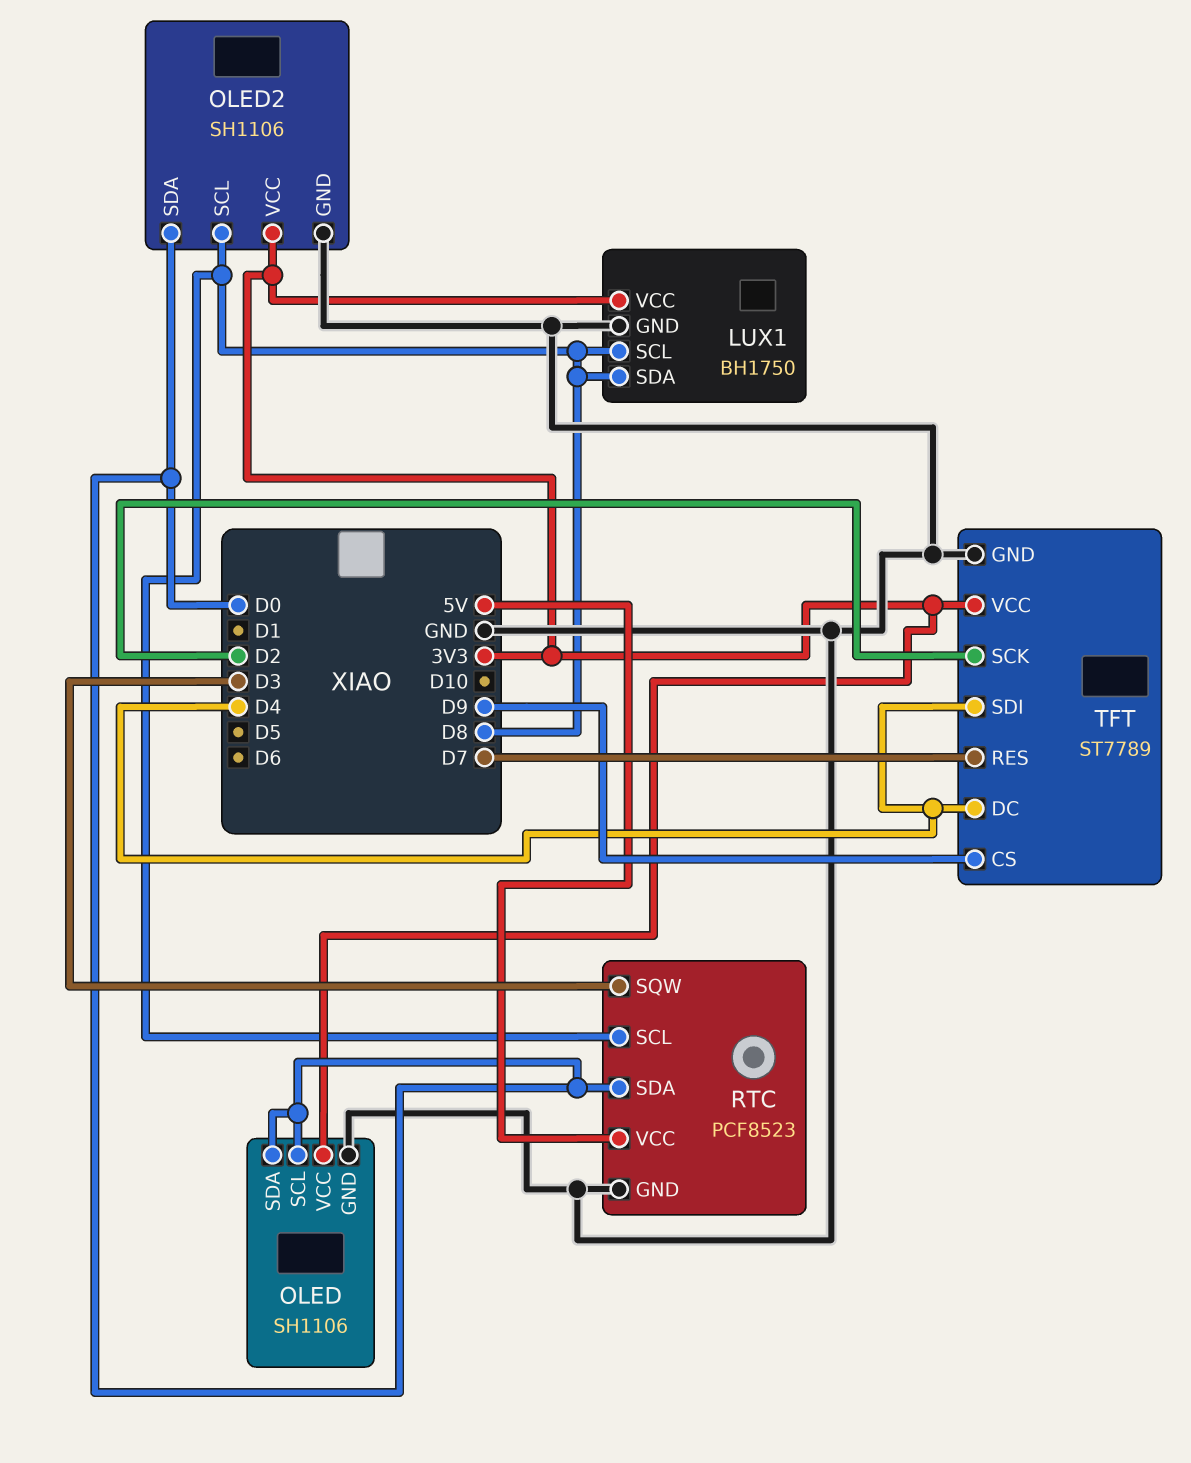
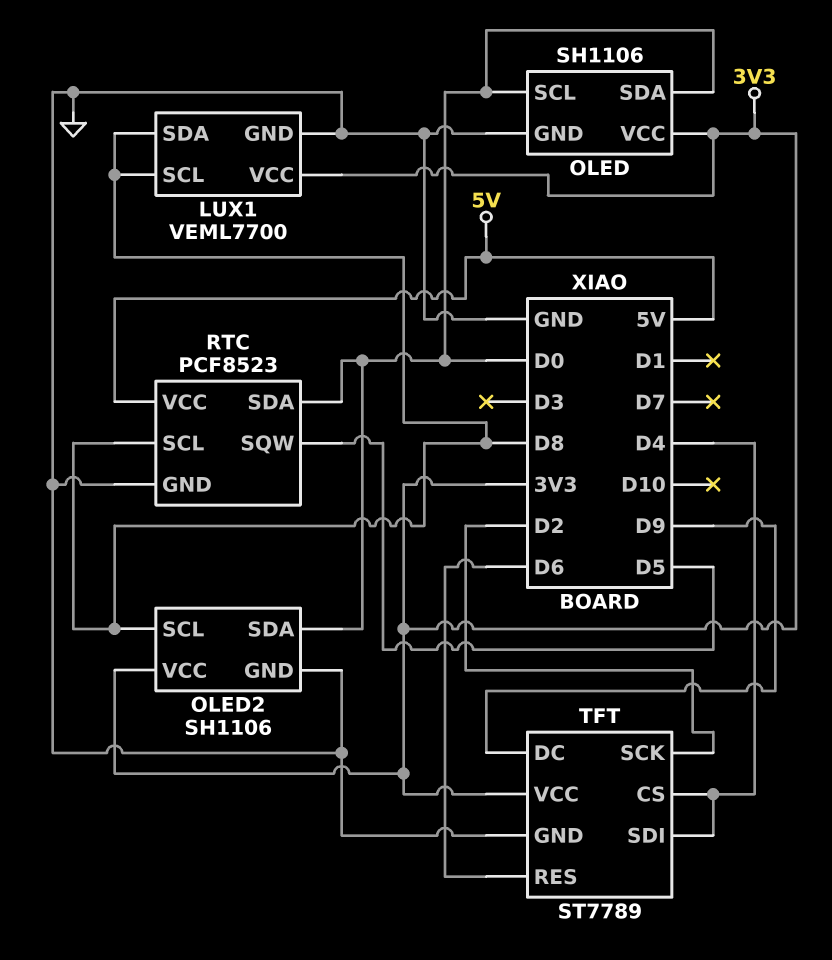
LUX1: BH1750 -> VEML7700
RTC pin SQW: D3 -> D5
TFT pin CS: D9 -> D4
TFT pin DC: D4 -> D9
TFT pin RES: D7 -> D6

